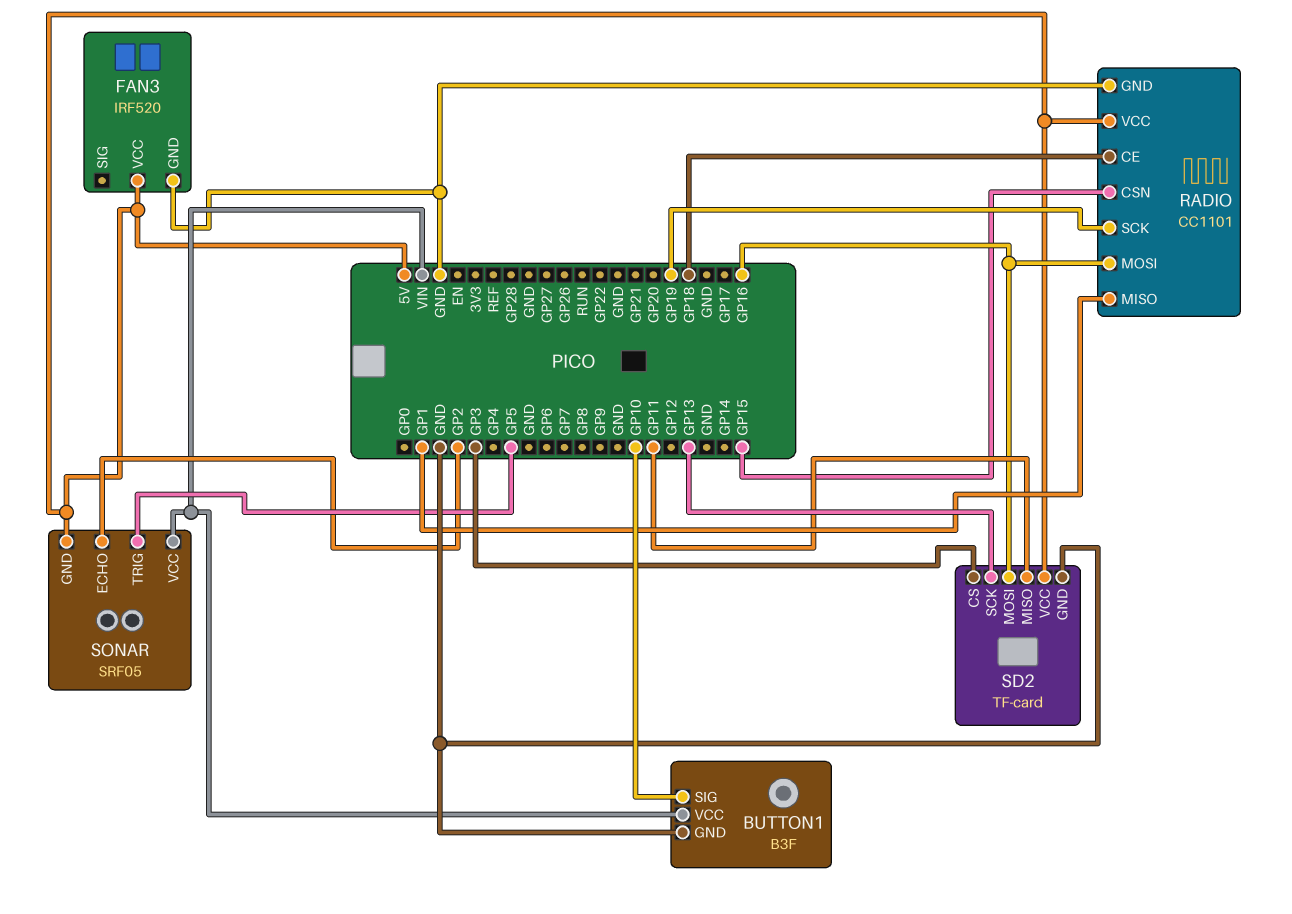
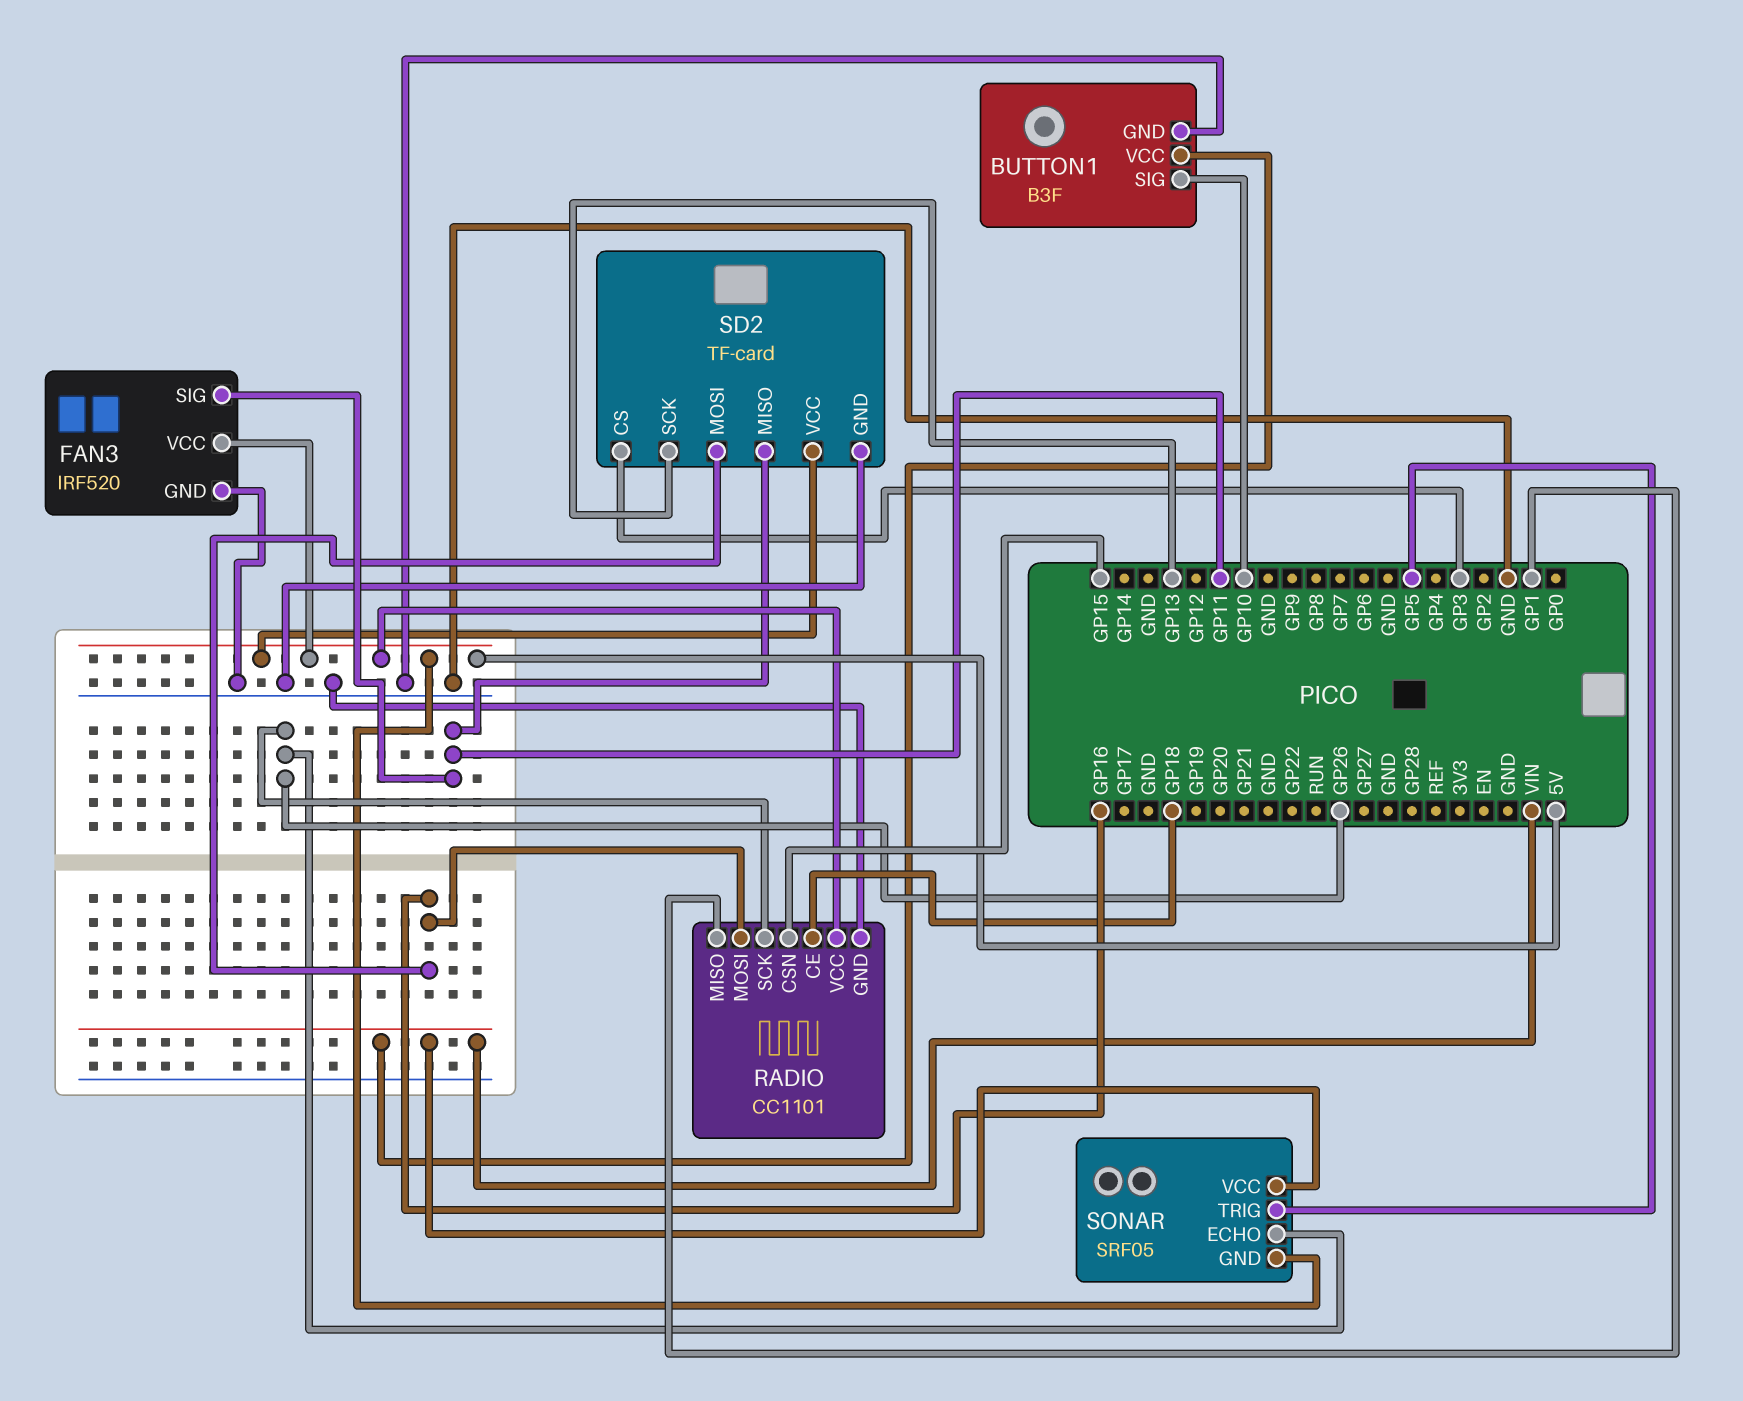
FAN3 pin SIG: none -> GP11
RADIO pin SCK: GP19 -> GP26
SONAR pin ECHO: GP2 -> GP26

